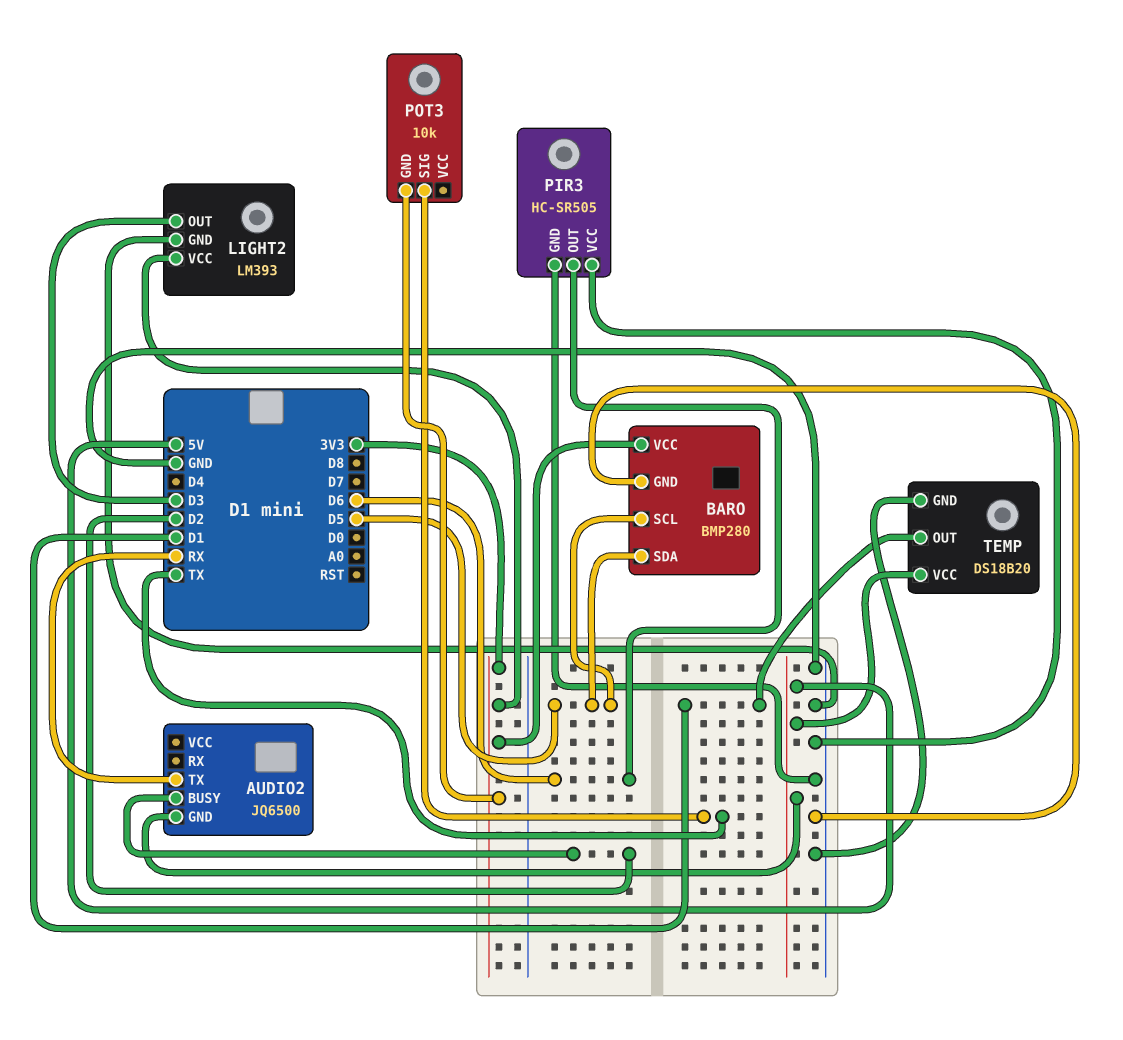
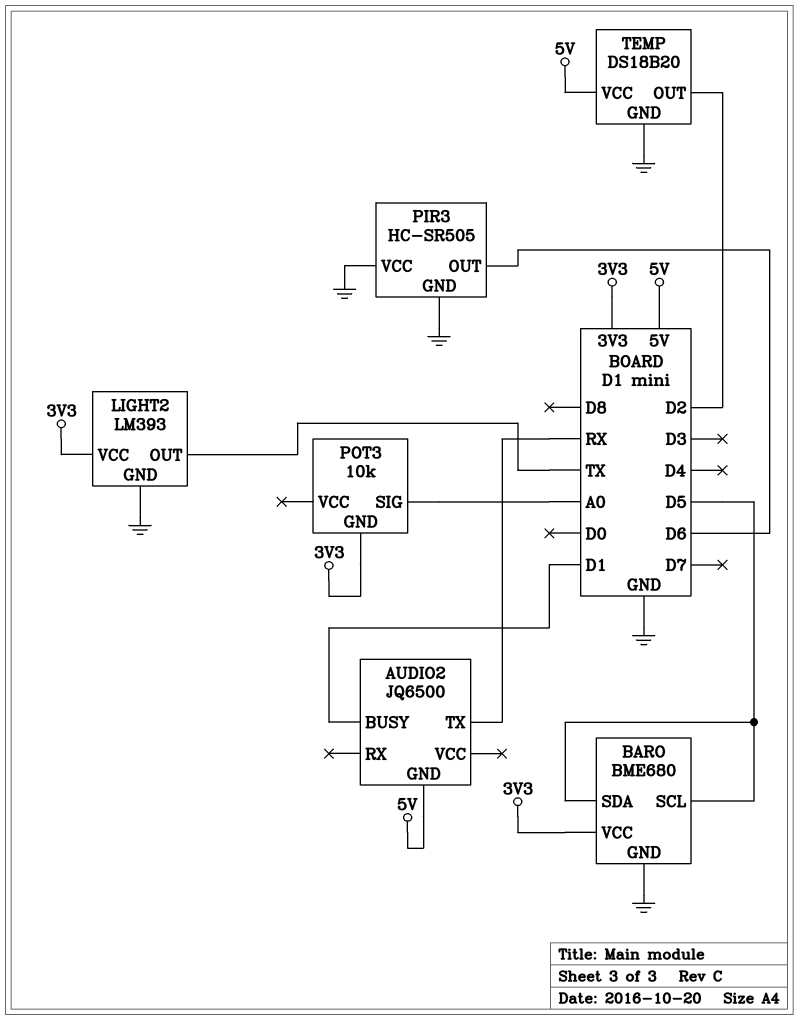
AUDIO2 pin BUSY: D2 -> D1
BARO: BMP280 -> BME680
LIGHT2 pin OUT: D3 -> TX
POT3 pin SIG: TX -> A0
TEMP pin OUT: D1 -> D2

